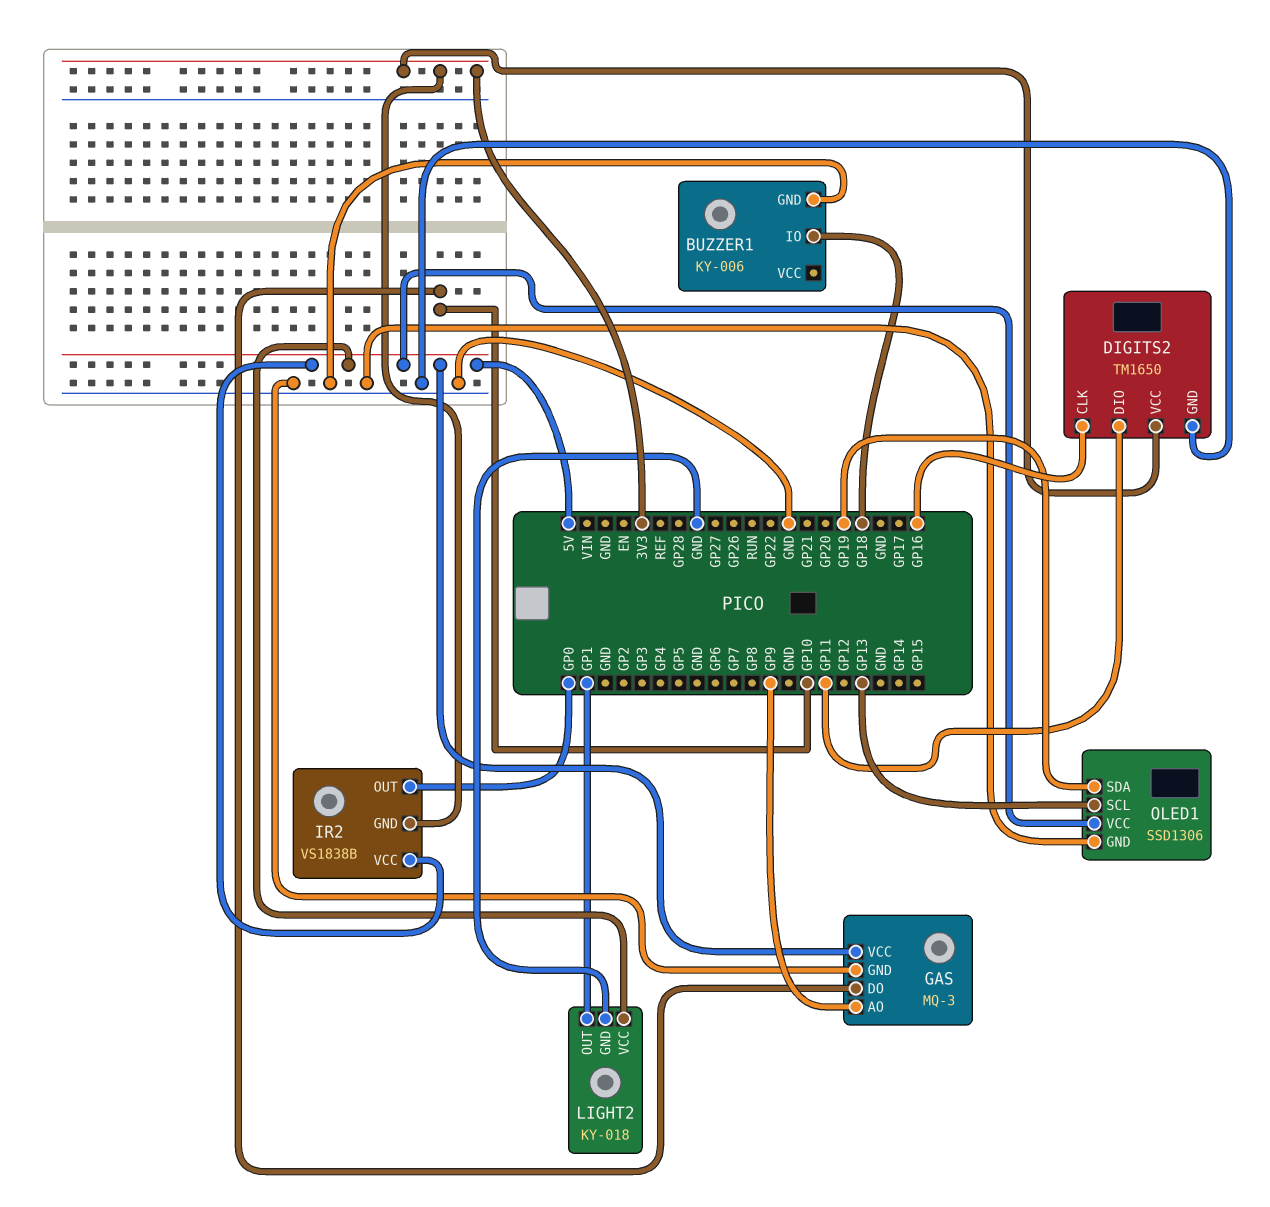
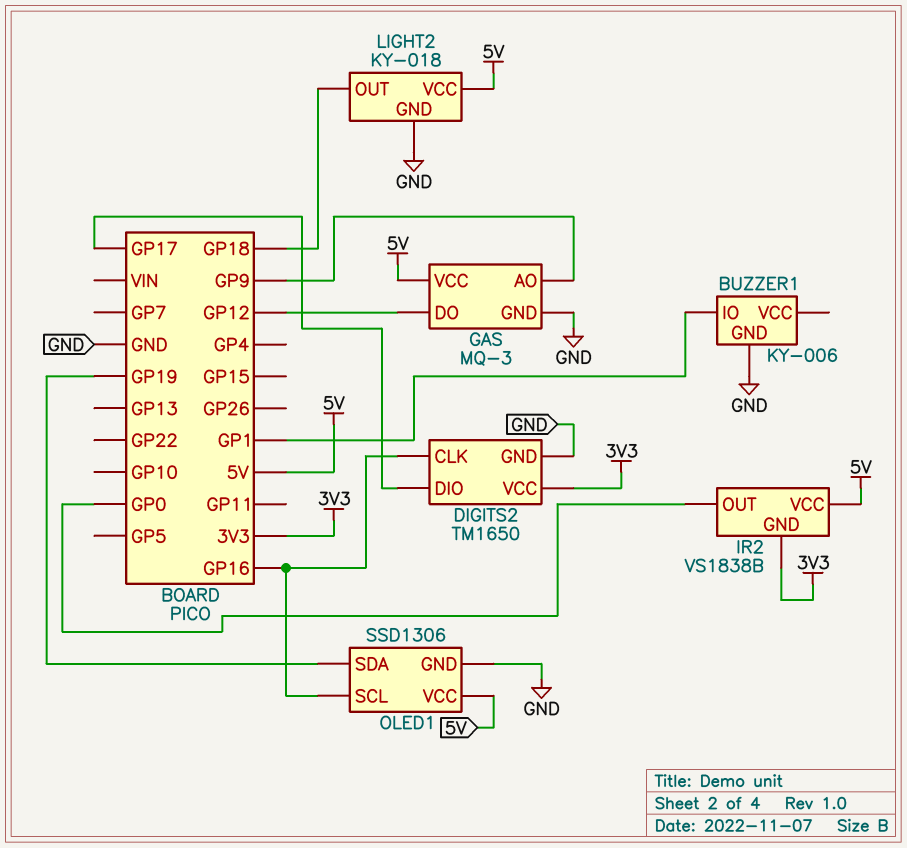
BUZZER1 pin IO: GP18 -> GP1
DIGITS2 pin DIO: GP11 -> GP17
GAS pin DO: GP10 -> GP12
LIGHT2 pin OUT: GP1 -> GP18
OLED1 pin SCL: GP13 -> GP16

